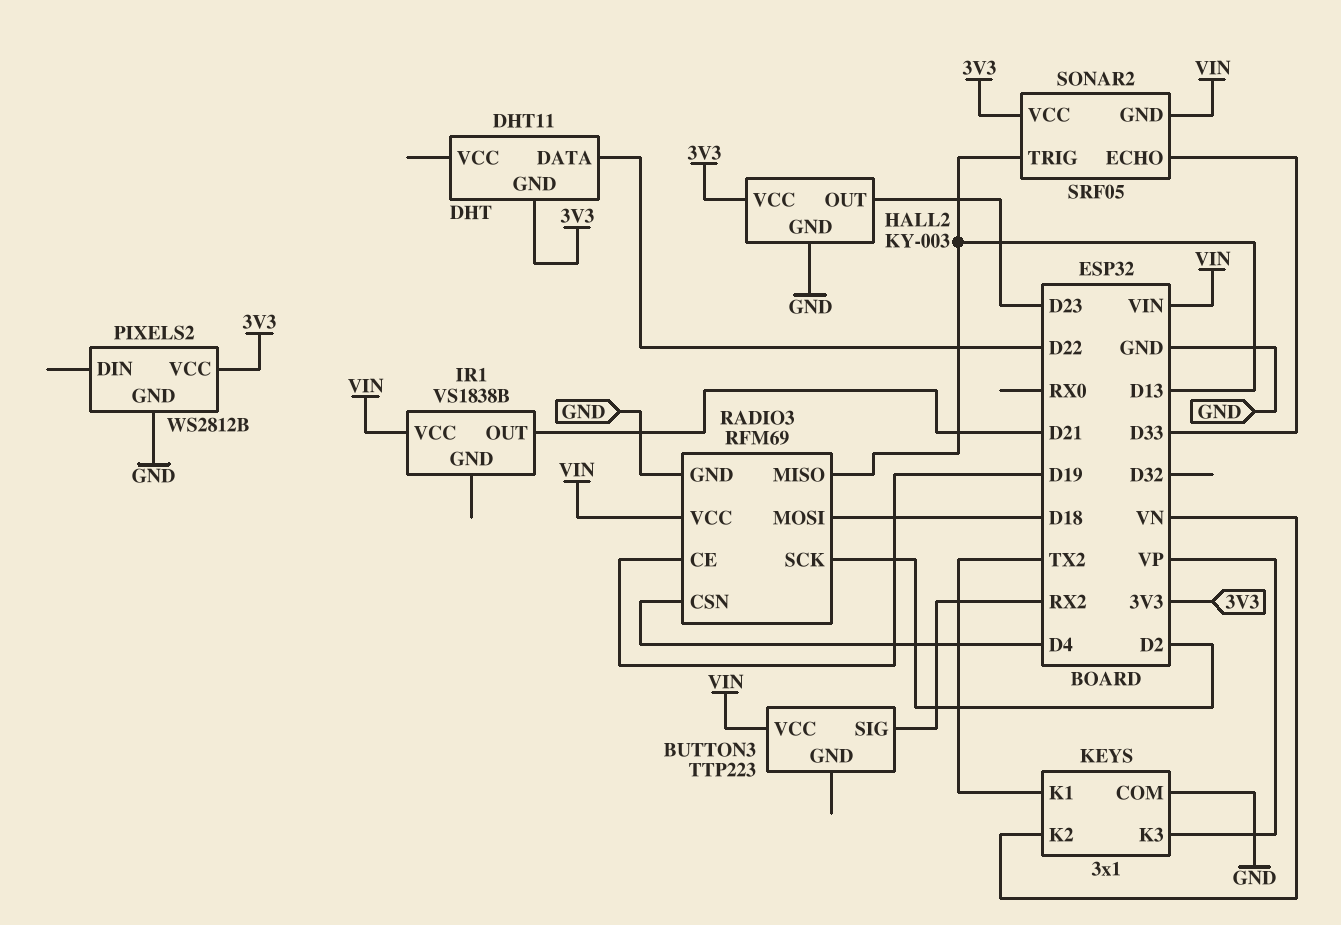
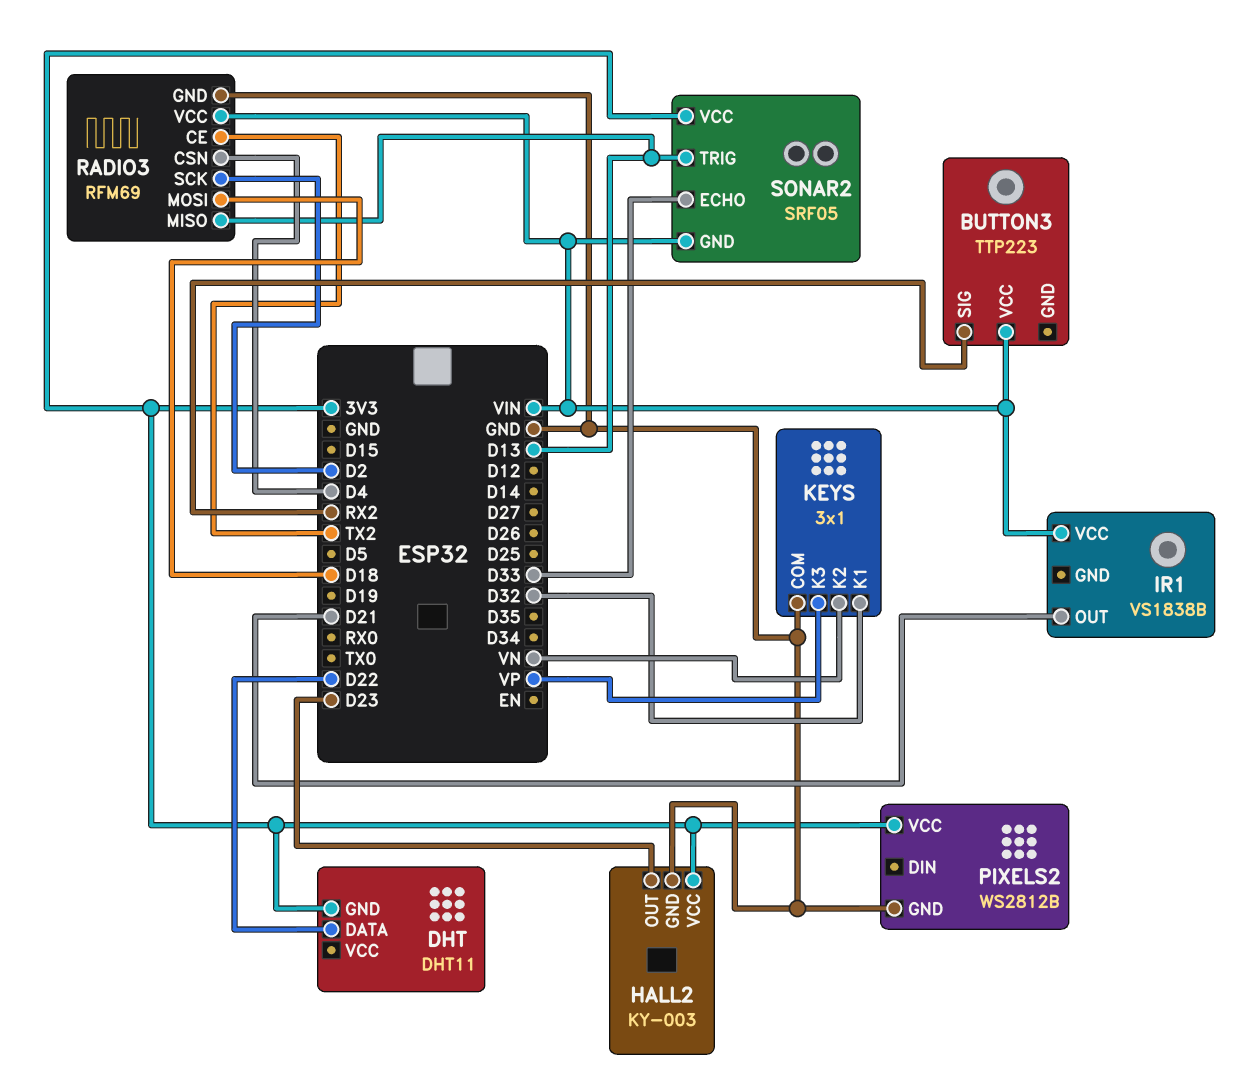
KEYS pin K1: TX2 -> D32
RADIO3 pin CE: D19 -> TX2

